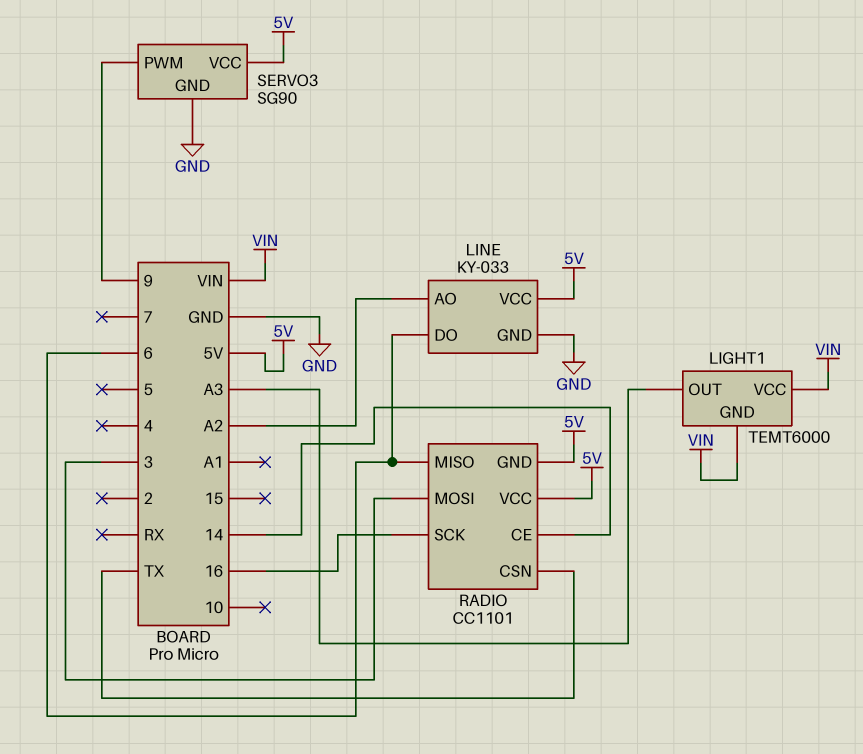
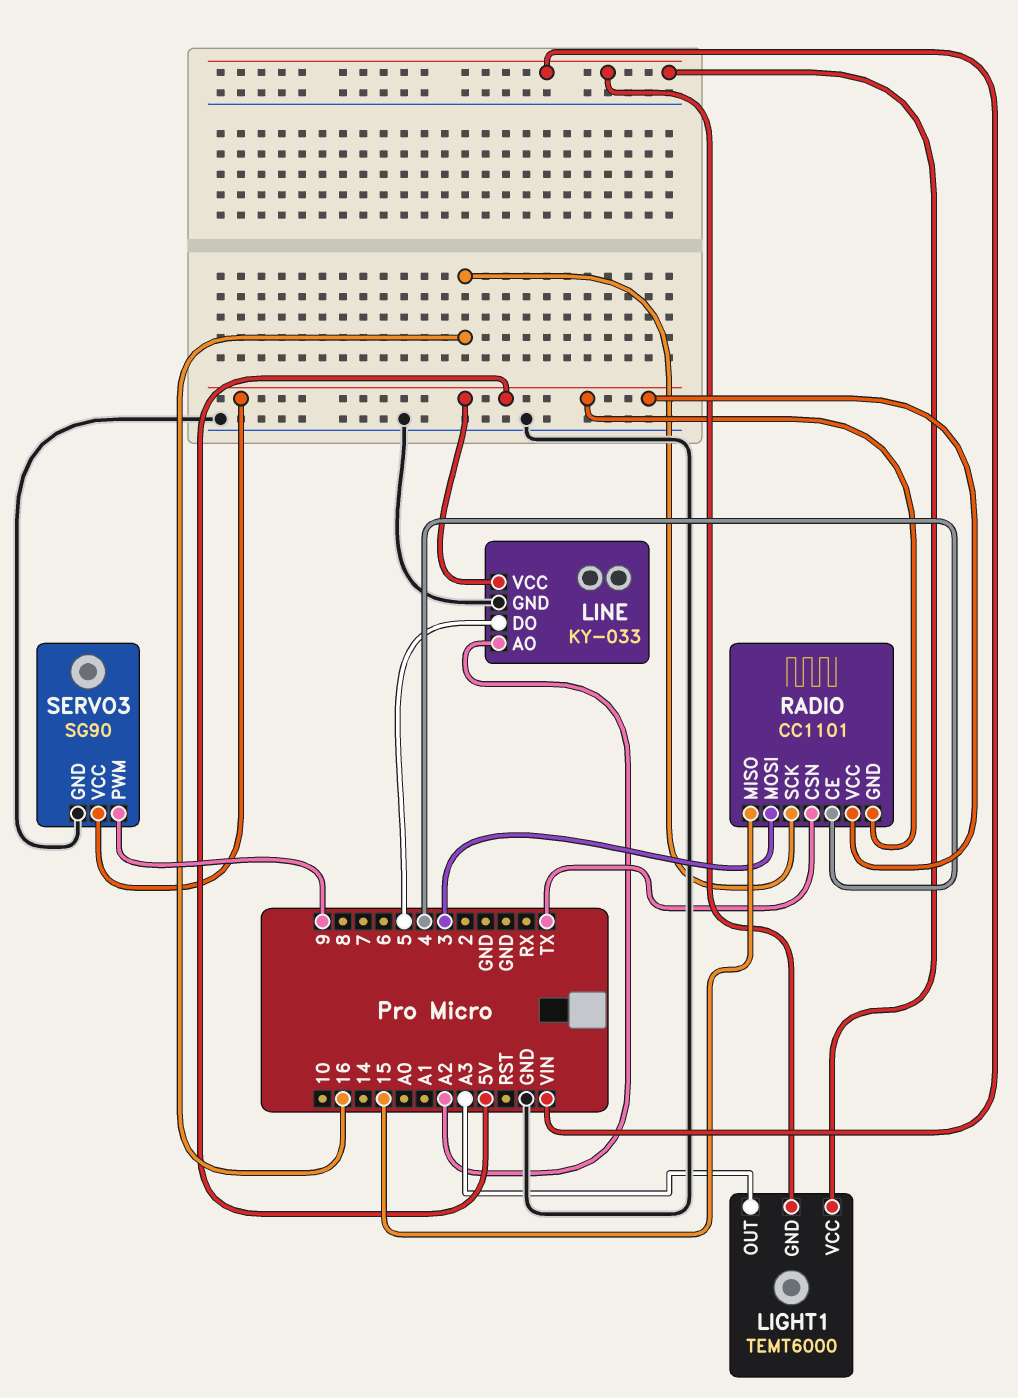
LINE pin DO: 6 -> 5
RADIO pin CE: 14 -> 4
RADIO pin MISO: 6 -> 15

